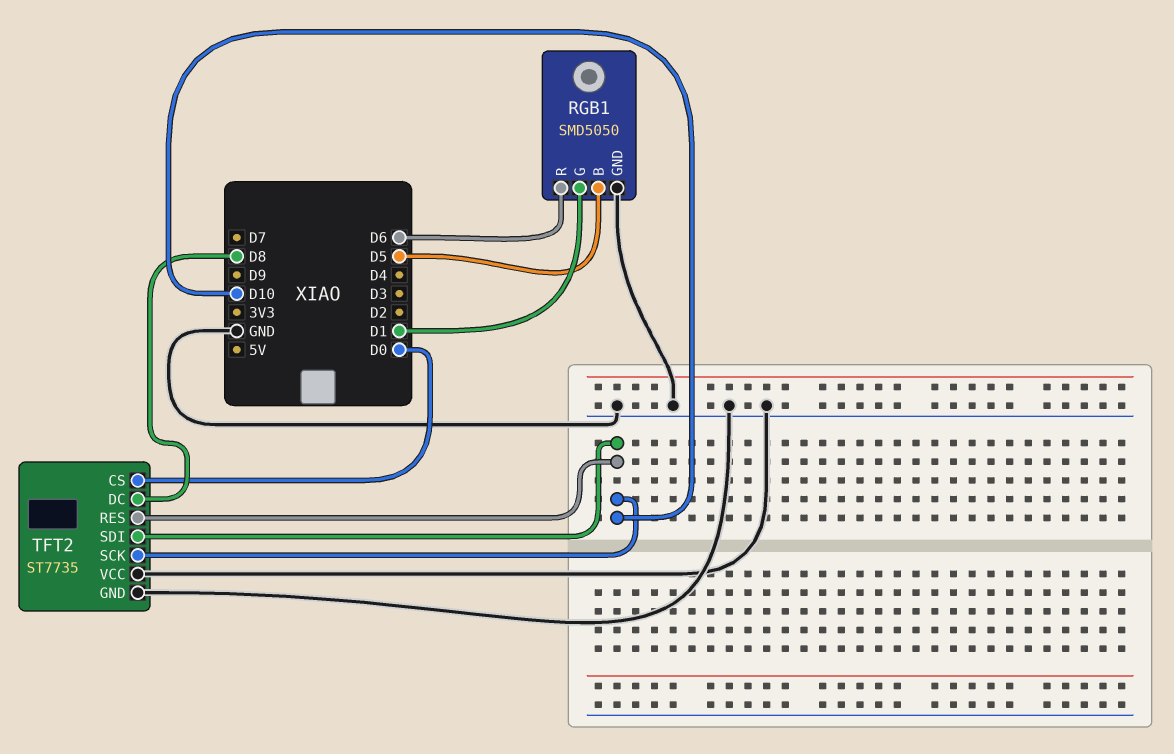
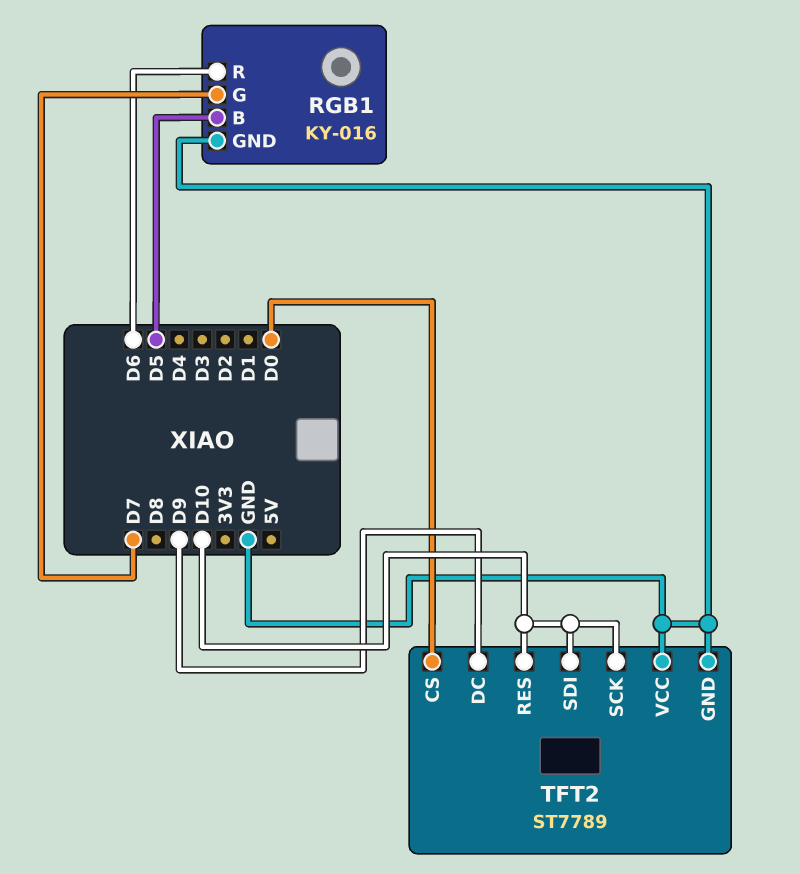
RGB1: SMD5050 -> KY-016
RGB1 pin G: D1 -> D7
TFT2: ST7735 -> ST7789
TFT2 pin DC: D8 -> D9

